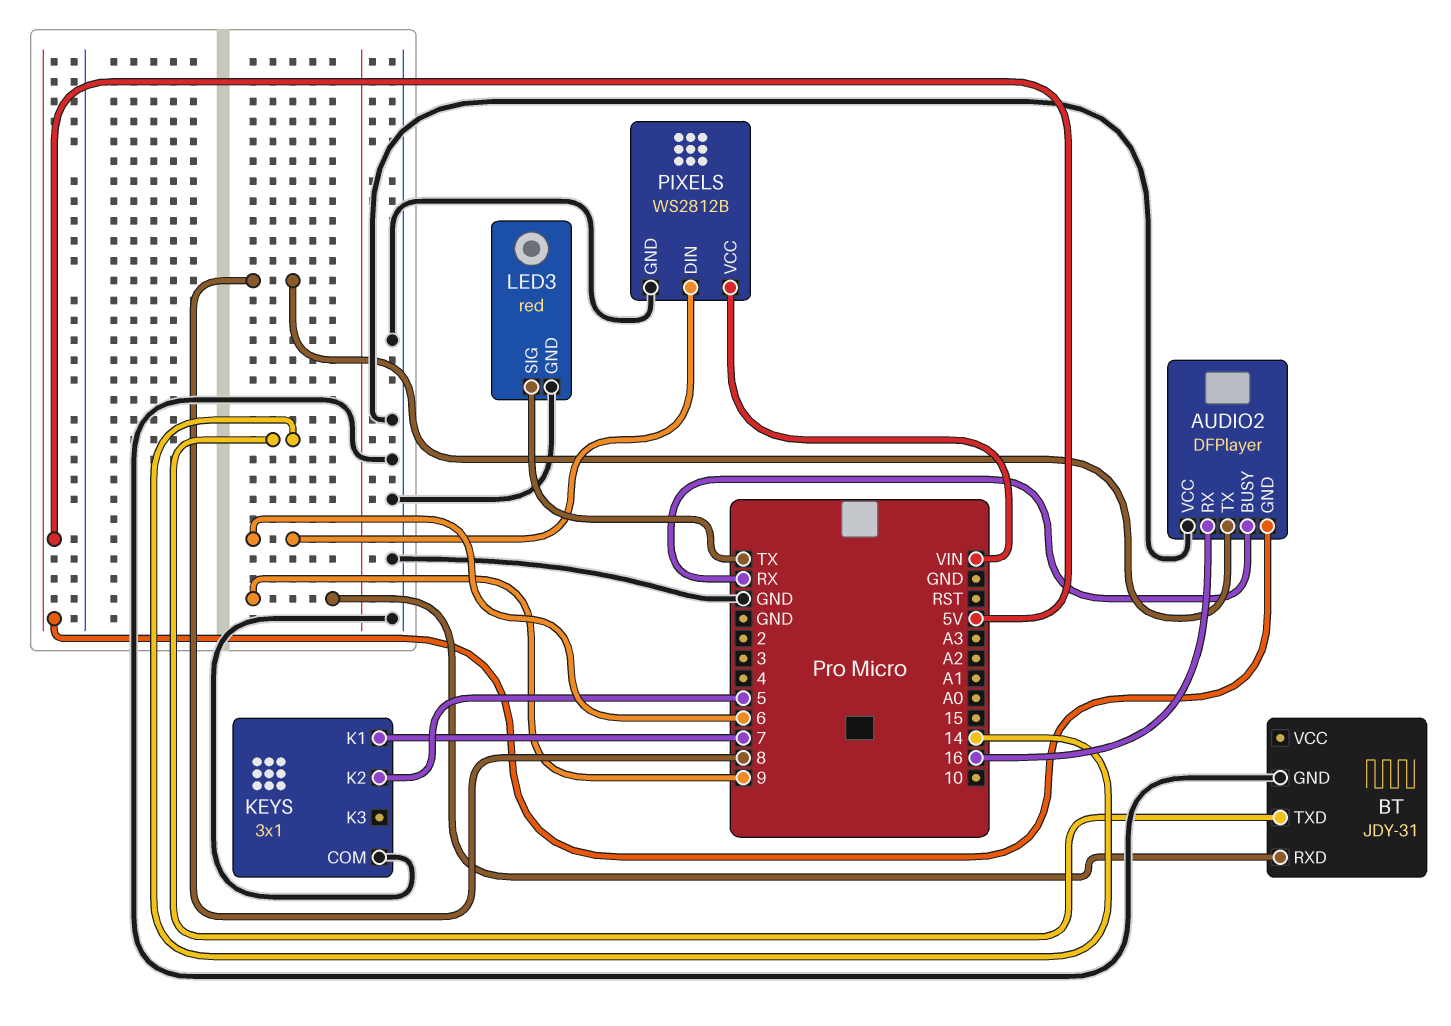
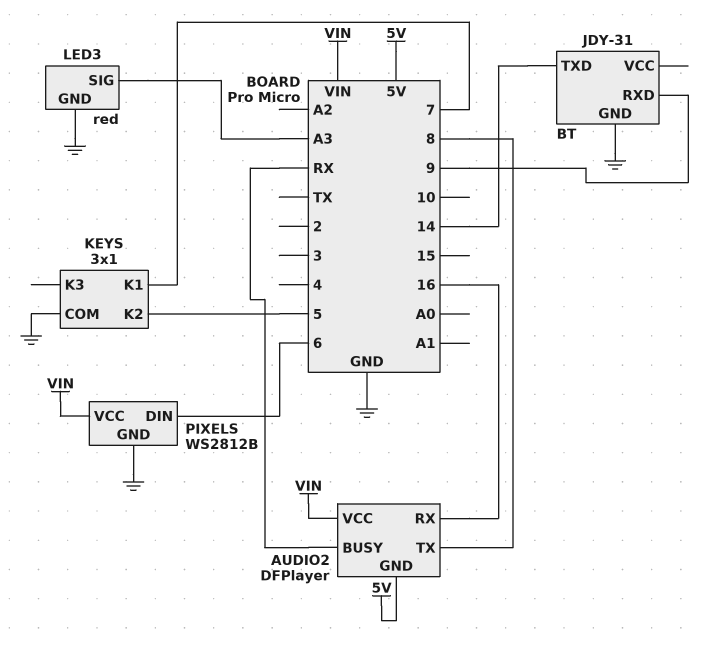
AUDIO2 pin VCC: GND -> VIN
LED3 pin SIG: TX -> A3

